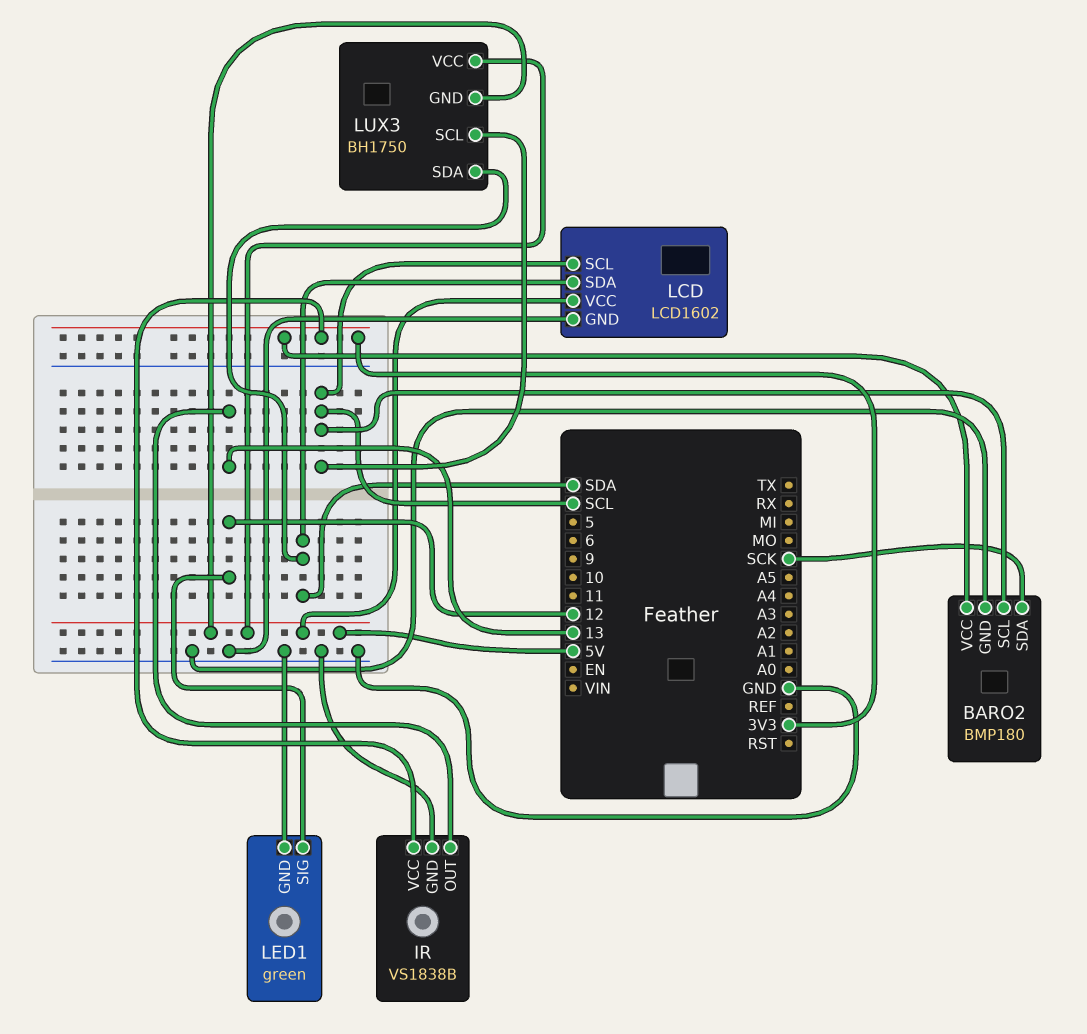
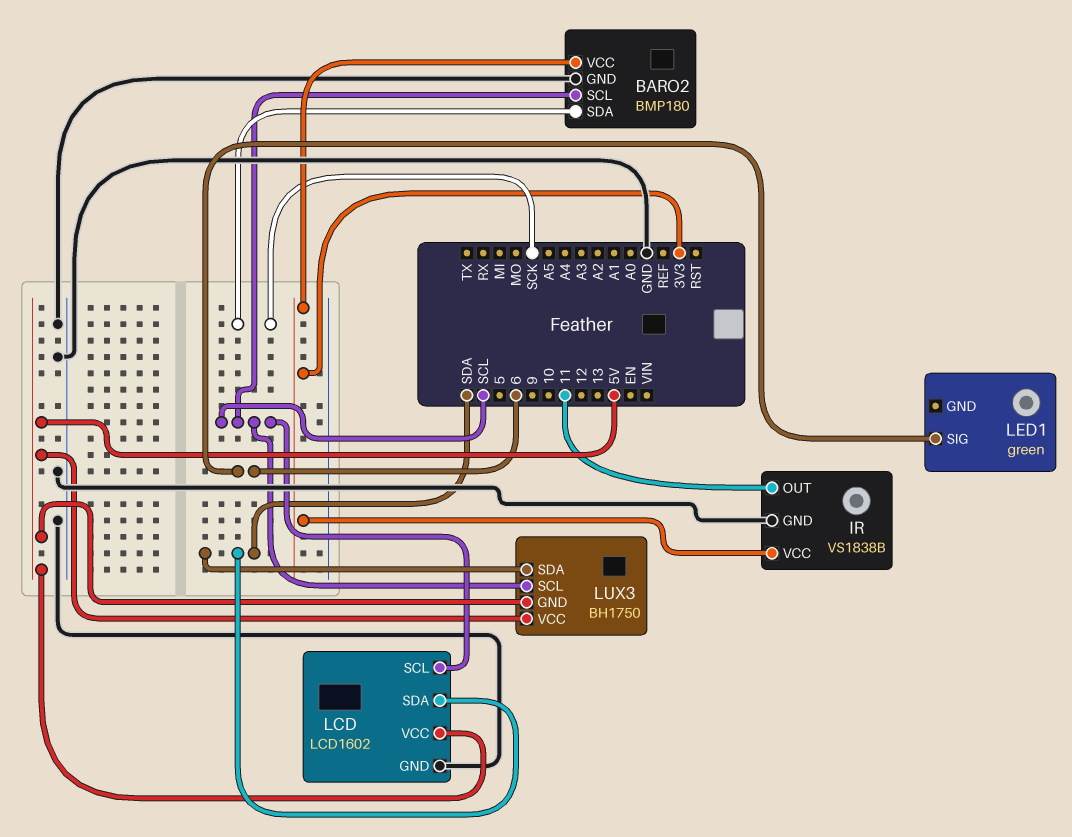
IR pin OUT: 13 -> 11
LED1 pin GND: GND -> none
LED1 pin SIG: 12 -> 6

